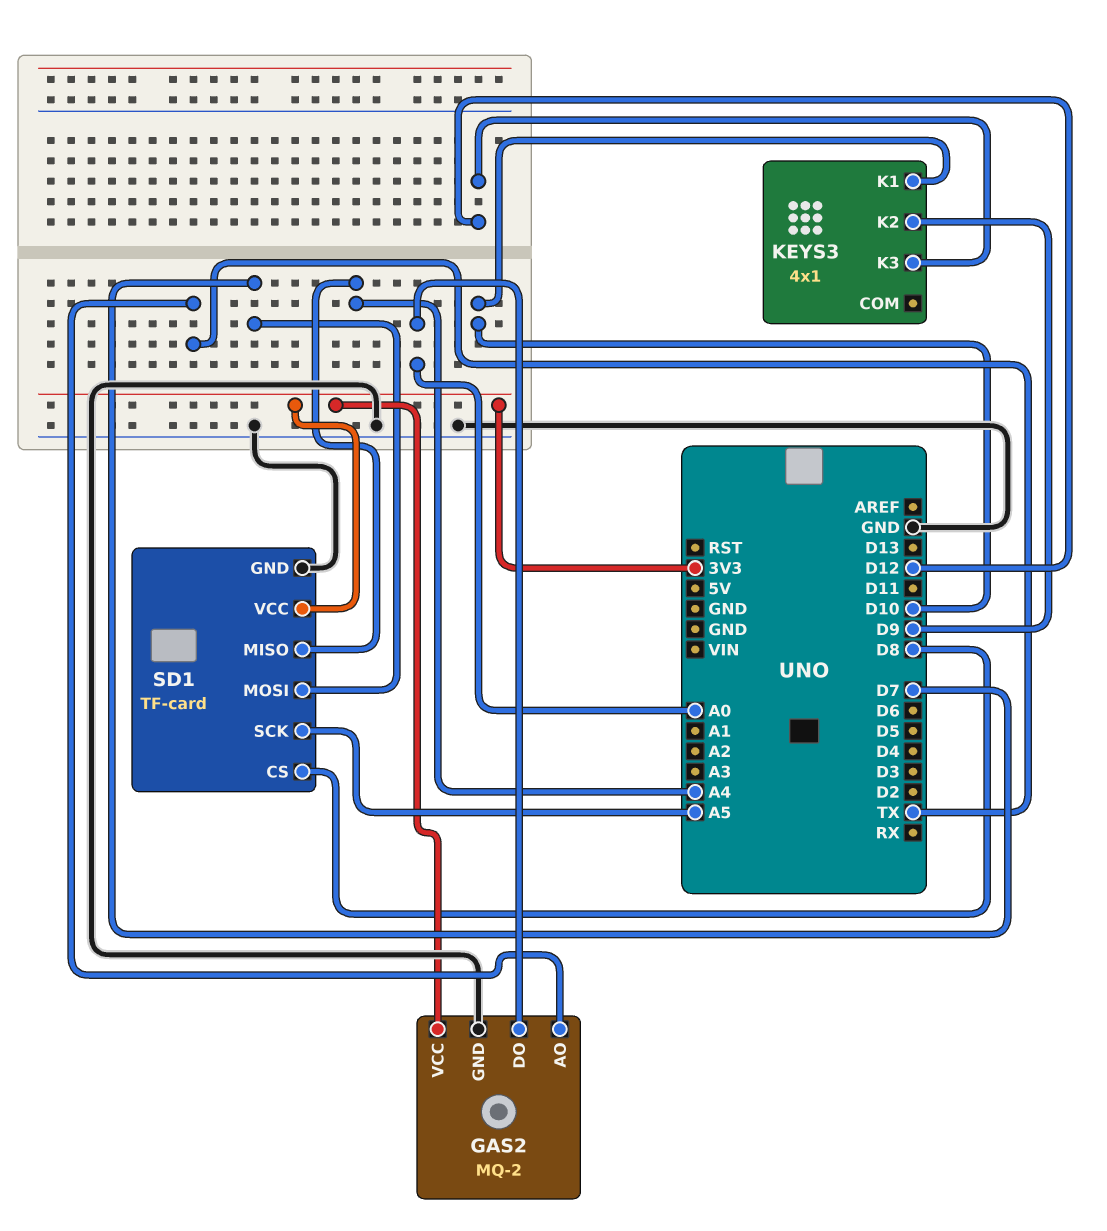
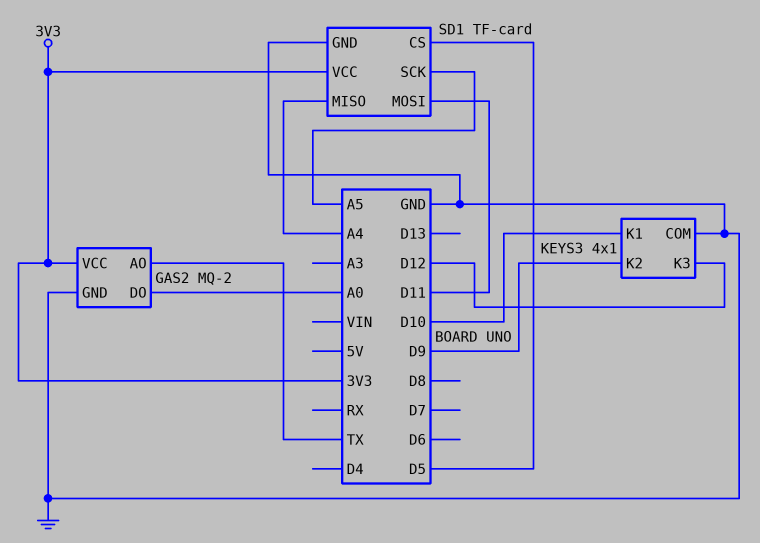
KEYS3 pin COM: none -> GND
SD1 pin CS: D8 -> D5
SD1 pin MOSI: D7 -> D11

